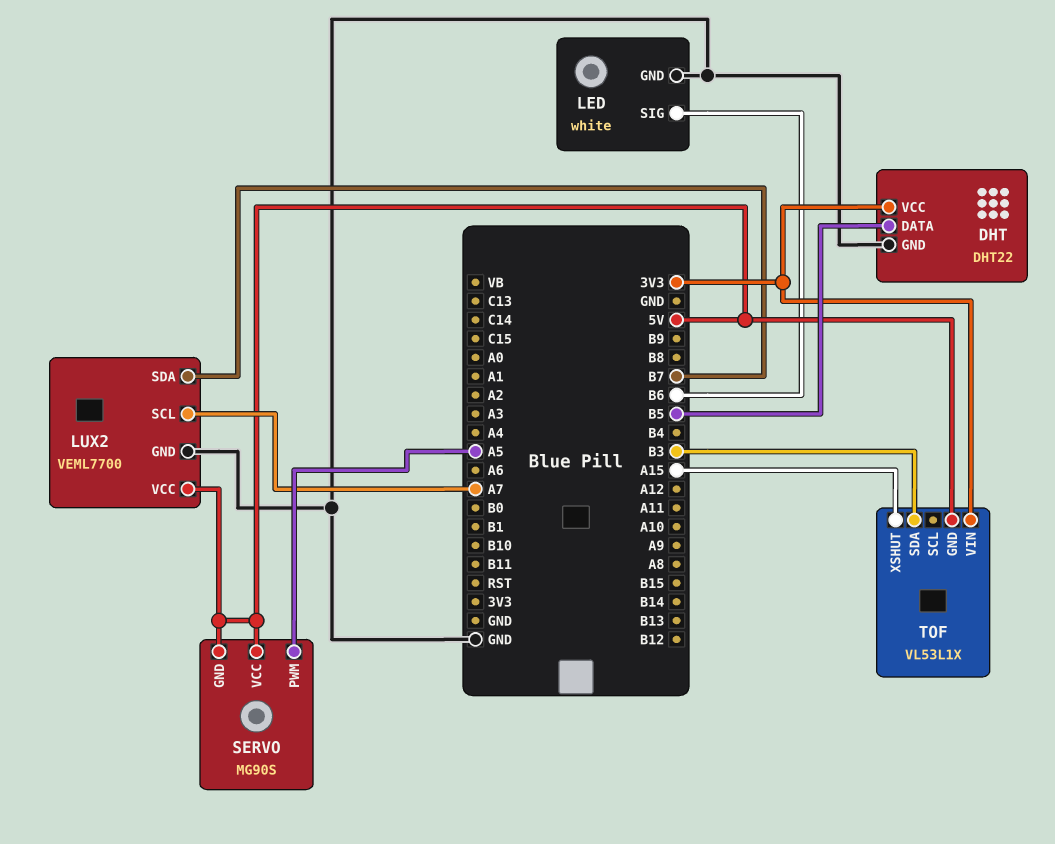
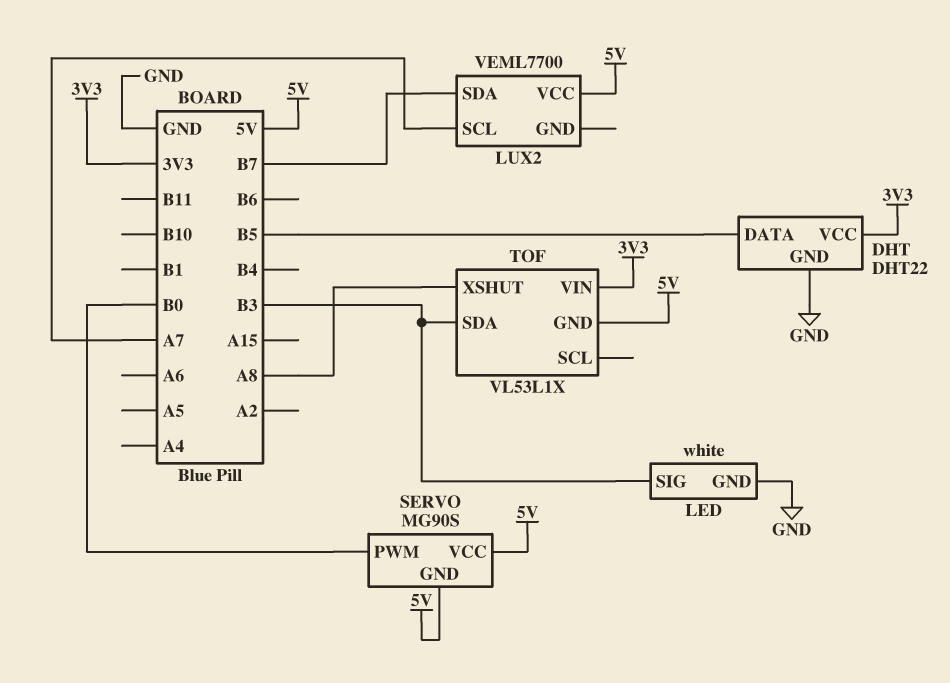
LED pin SIG: B6 -> B3
LUX2 pin GND: GND -> none
SERVO pin PWM: A5 -> B0
TOF pin XSHUT: A15 -> A8

